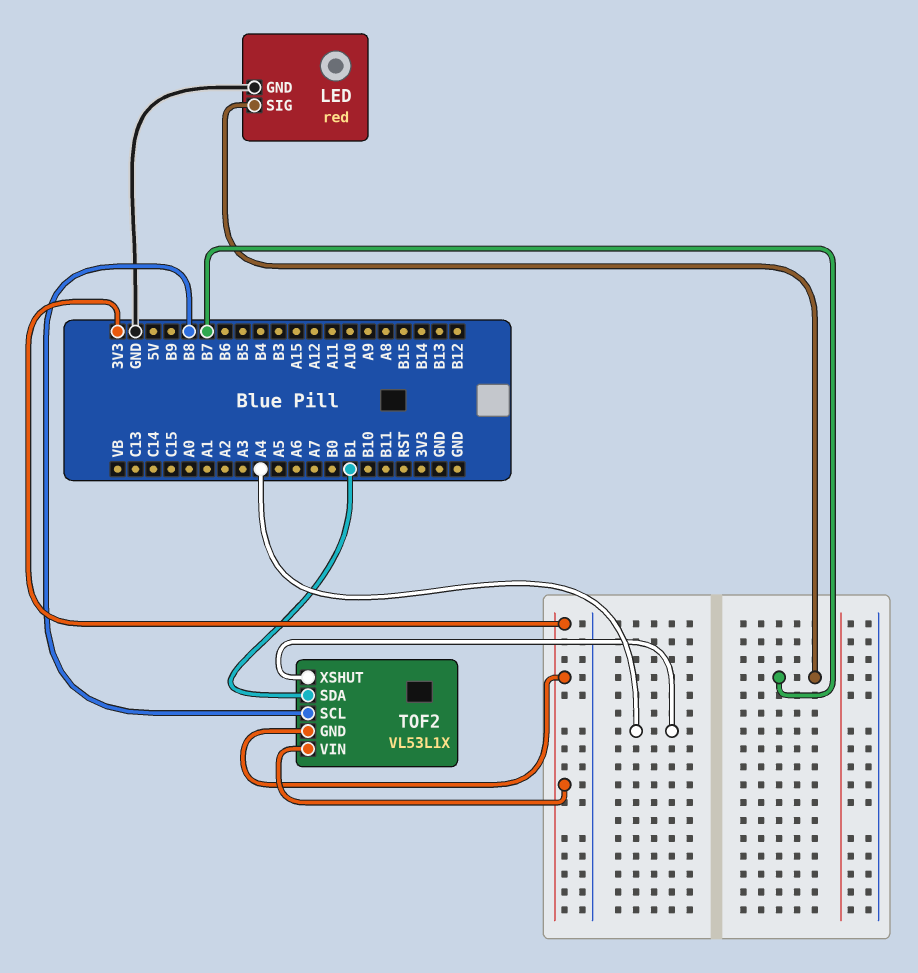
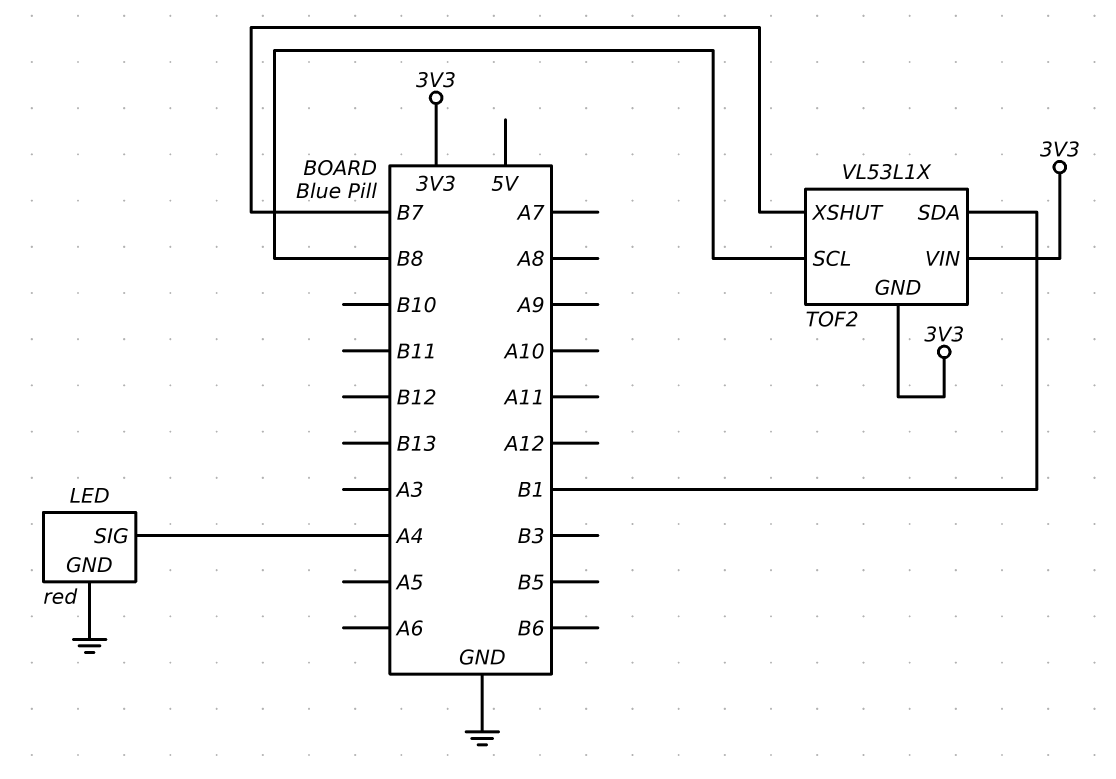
LED pin SIG: B7 -> A4
TOF2 pin XSHUT: A4 -> B7

